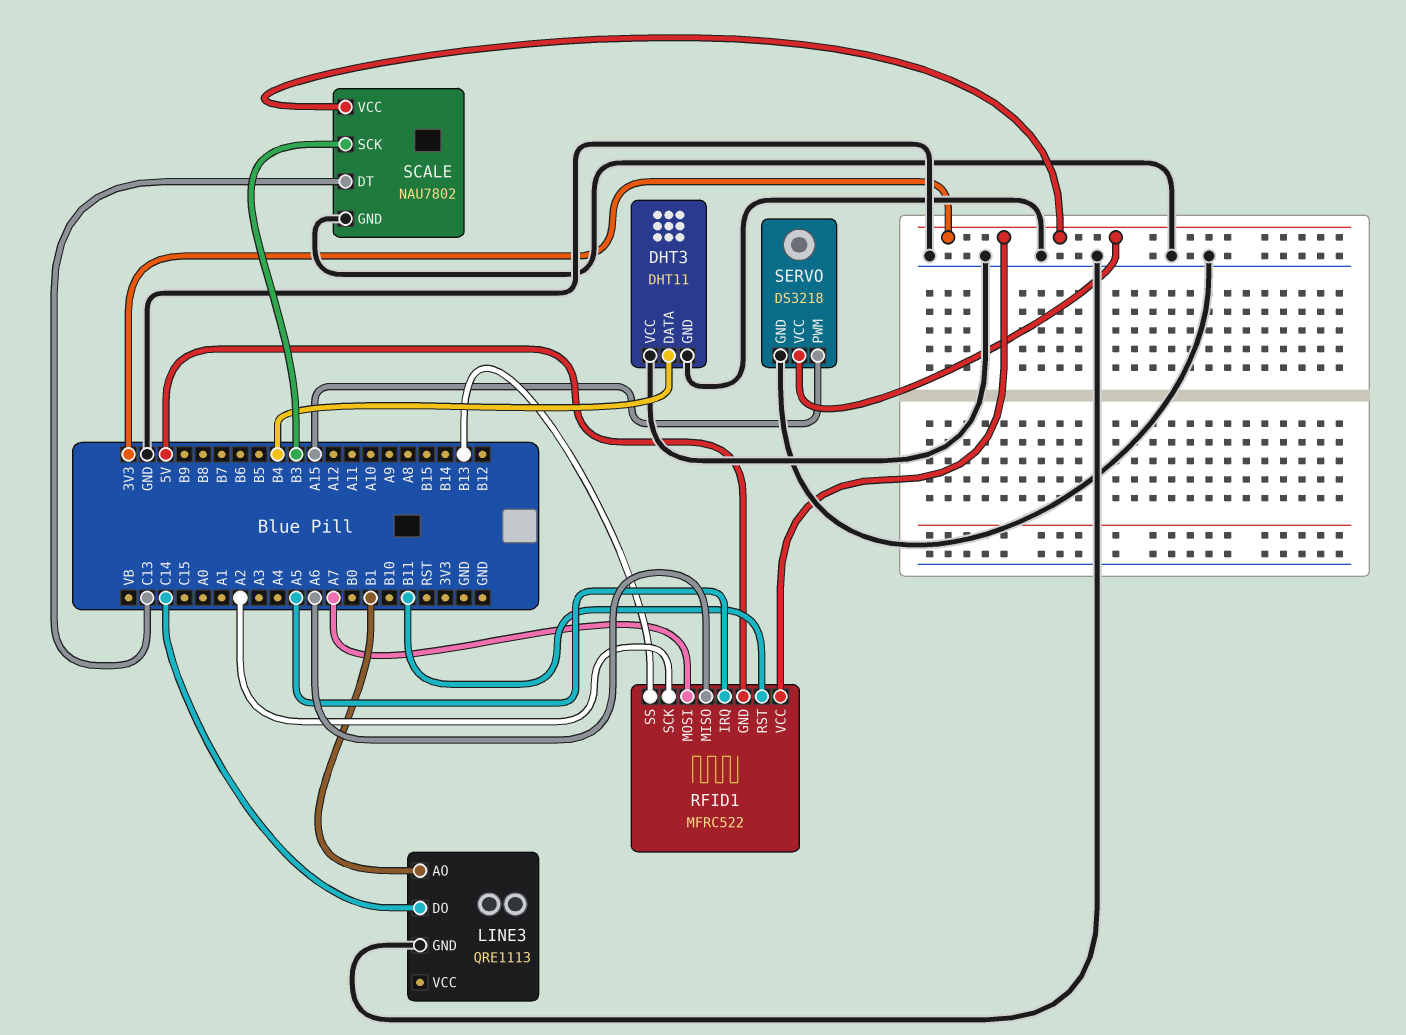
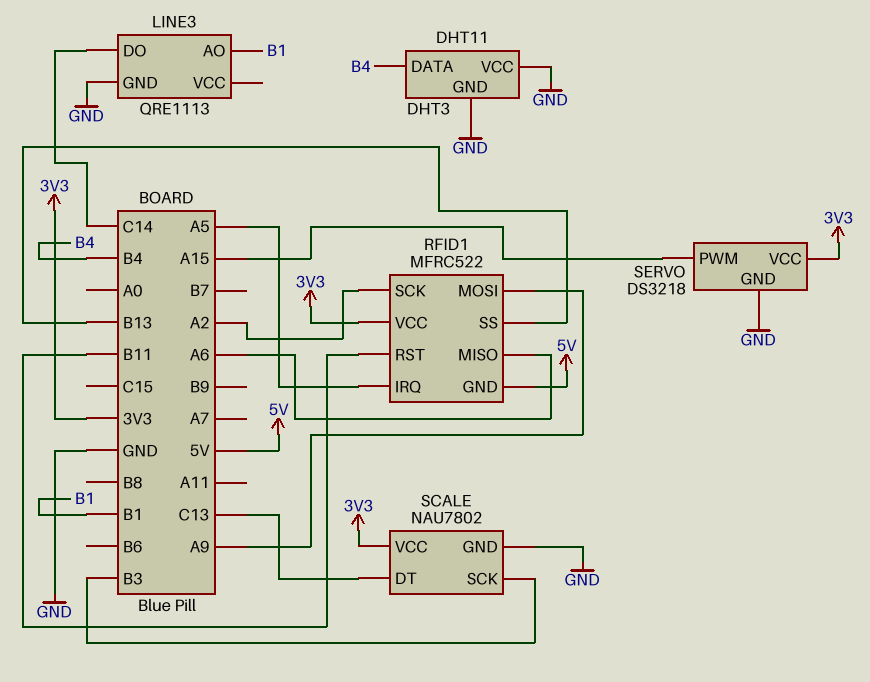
RFID1 pin MOSI: A7 -> A9

